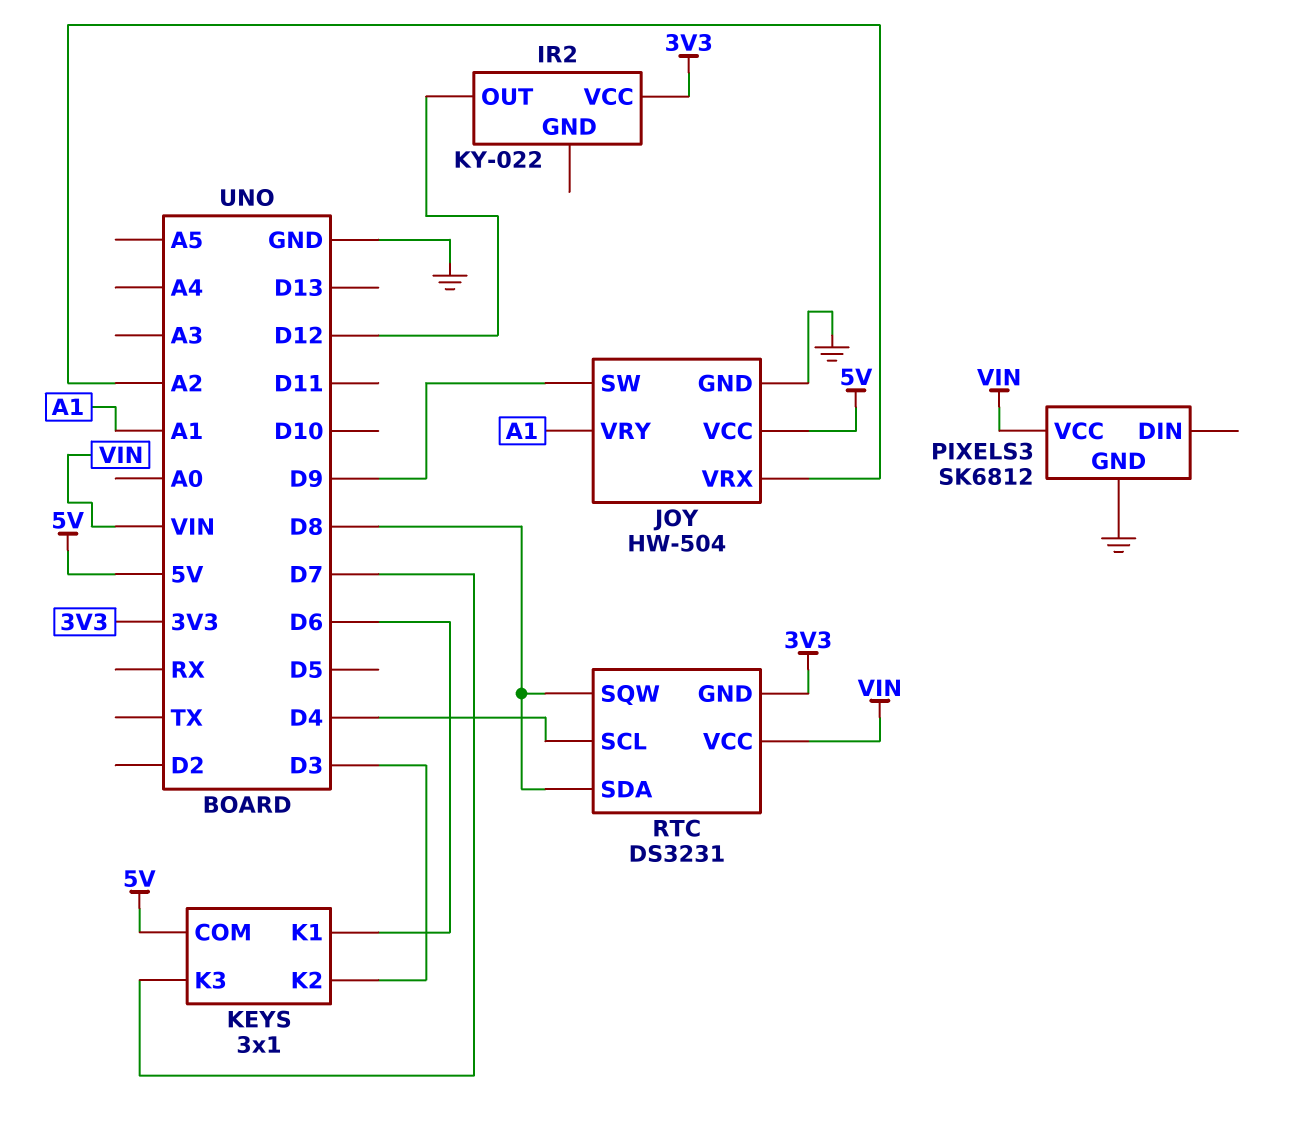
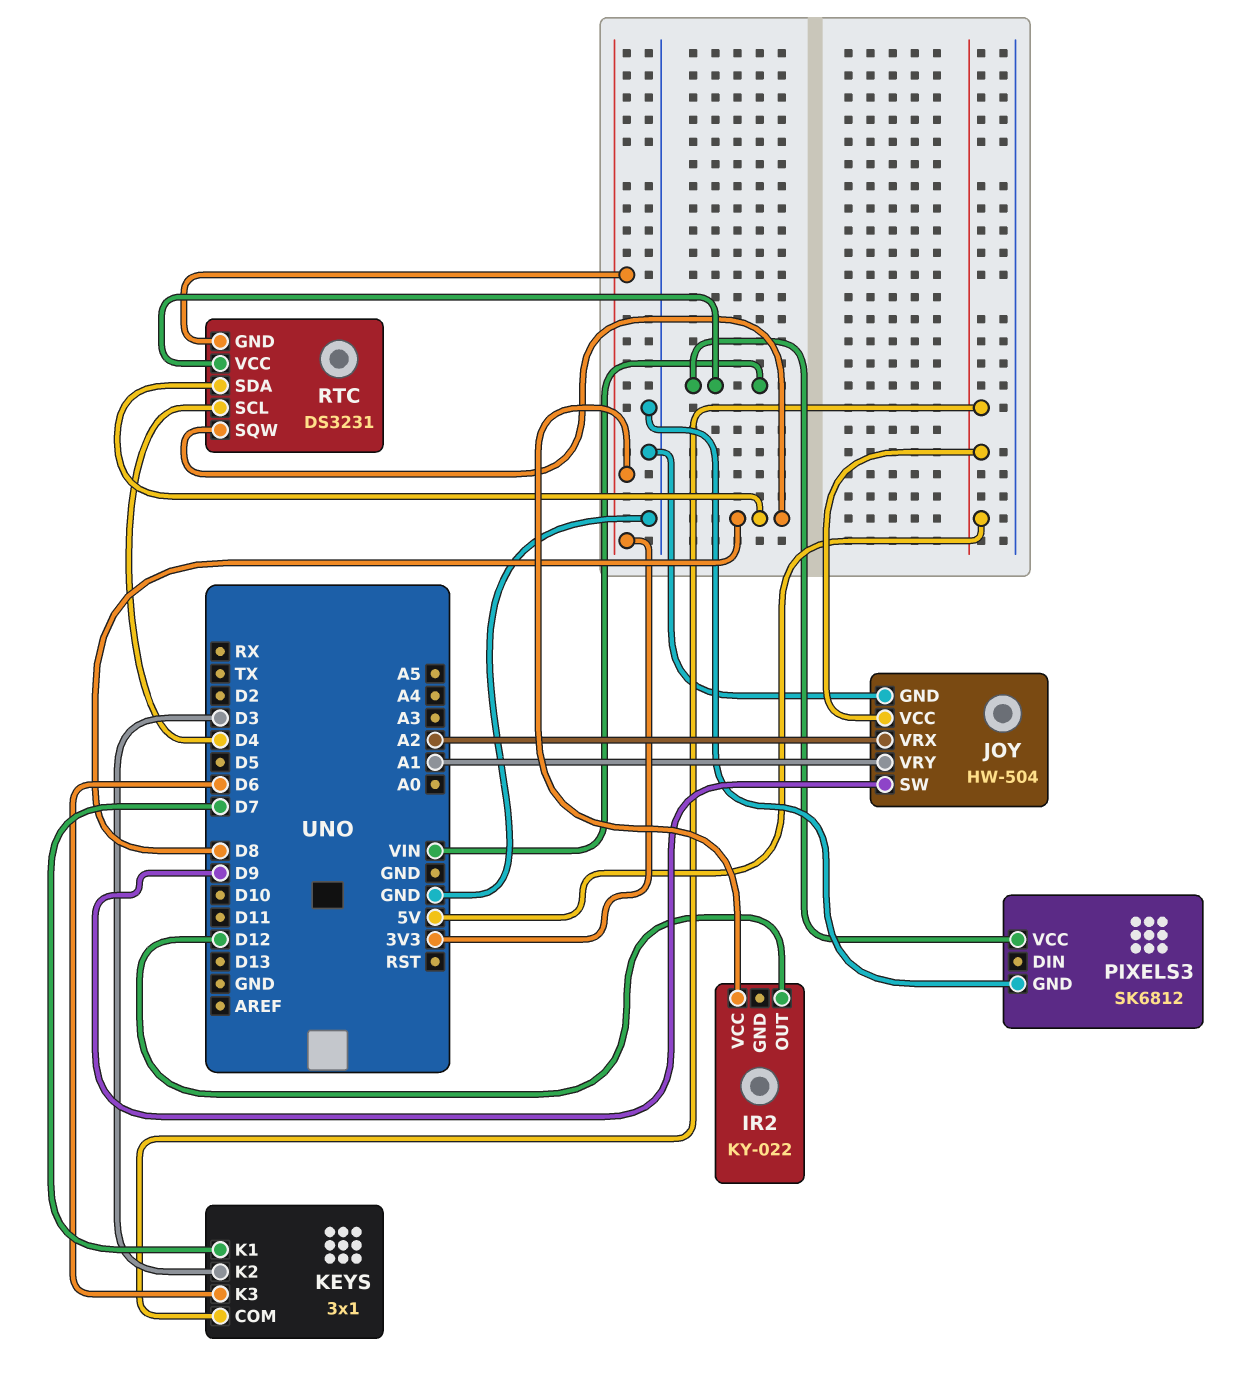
KEYS pin K1: D6 -> D7
KEYS pin K3: D7 -> D6

